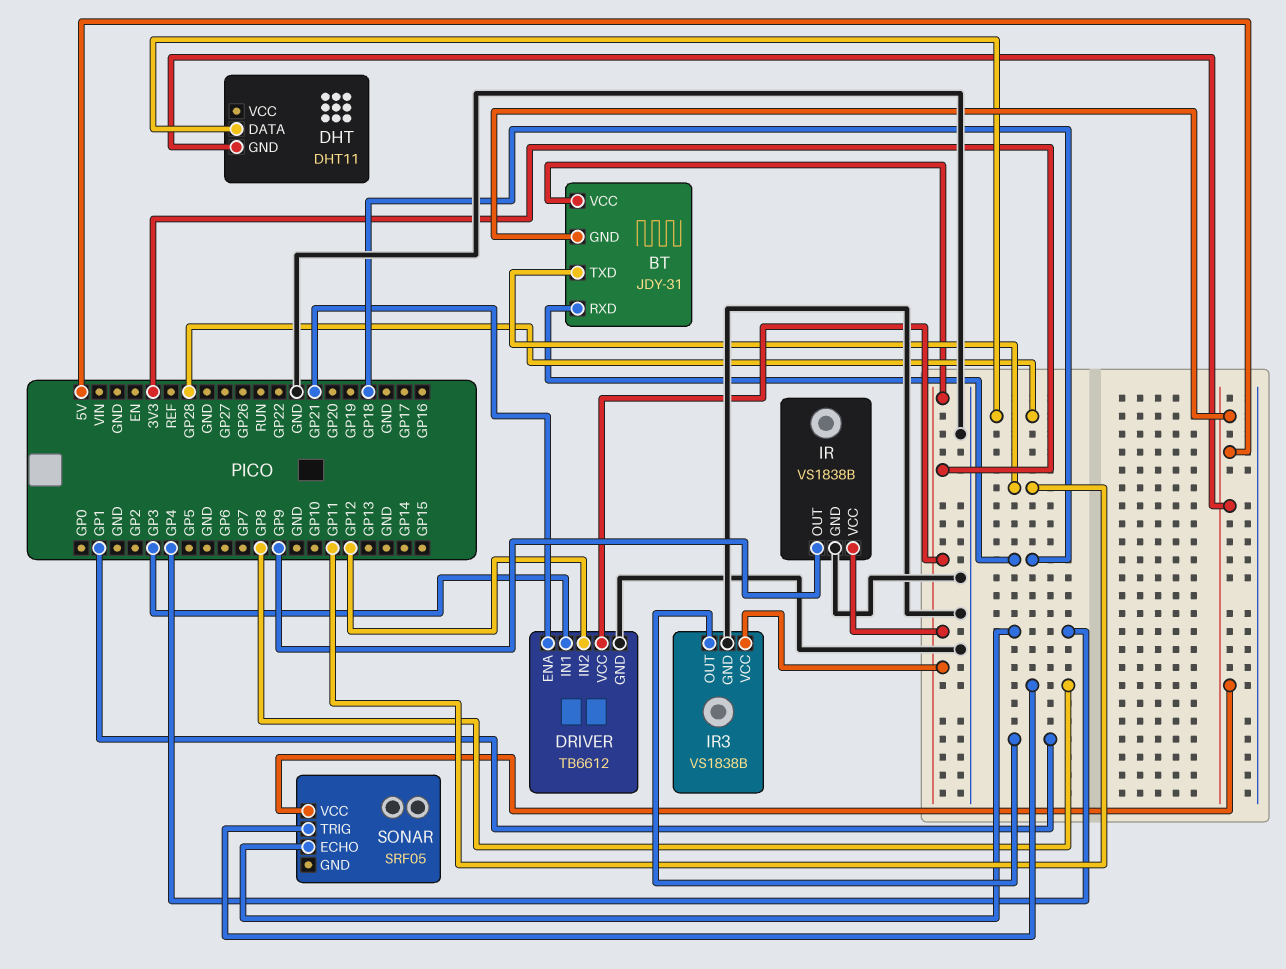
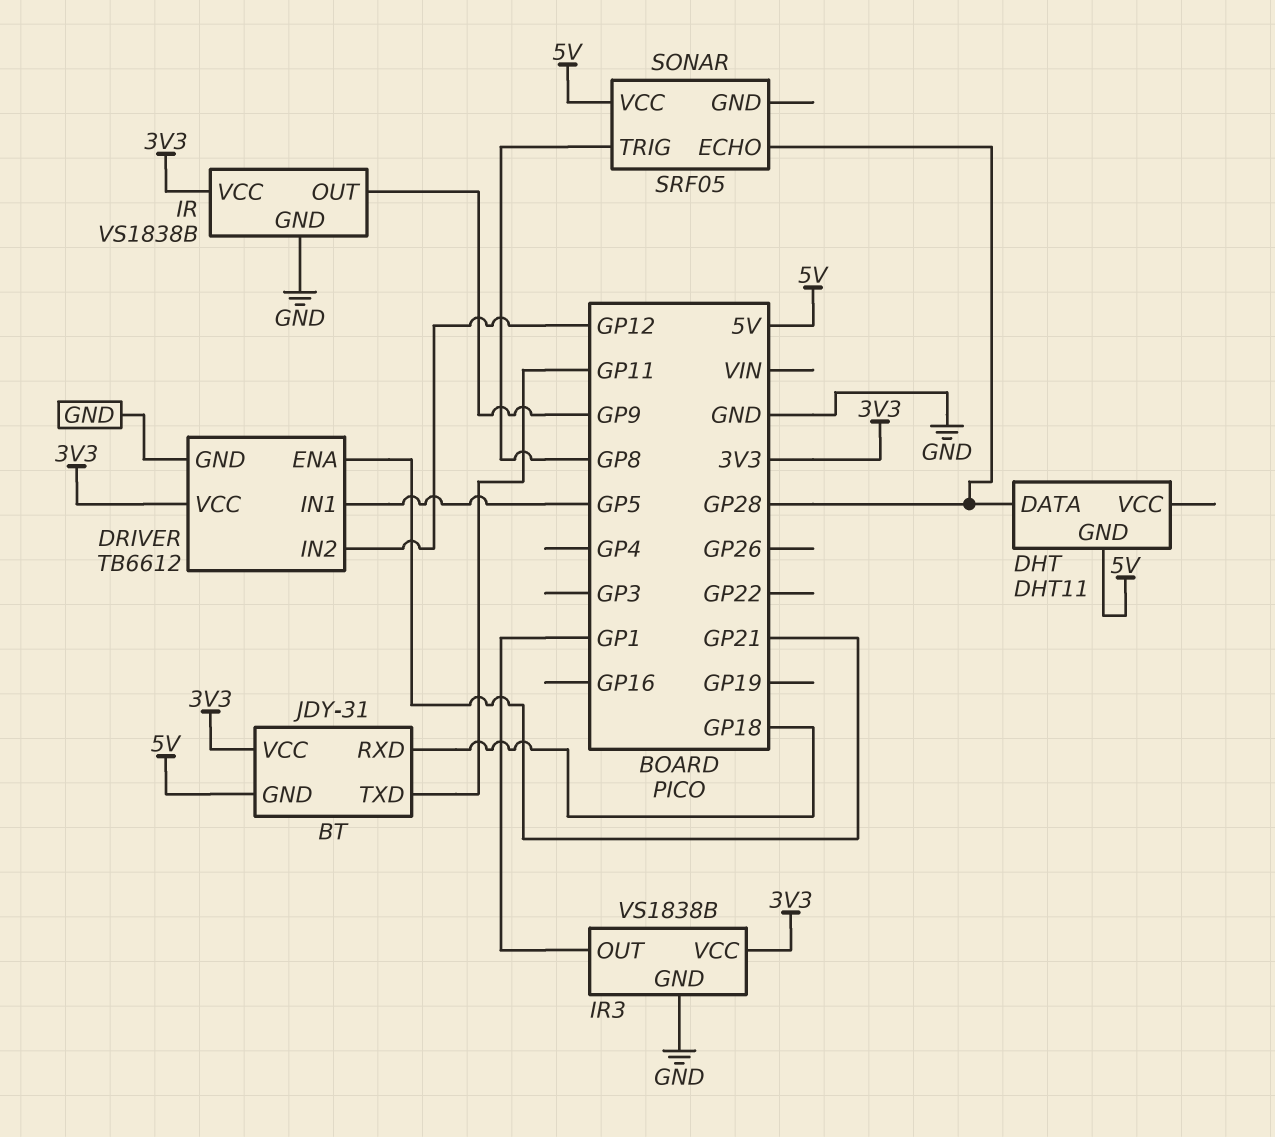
DRIVER pin IN1: GP3 -> GP5
SONAR pin ECHO: GP4 -> GP28

